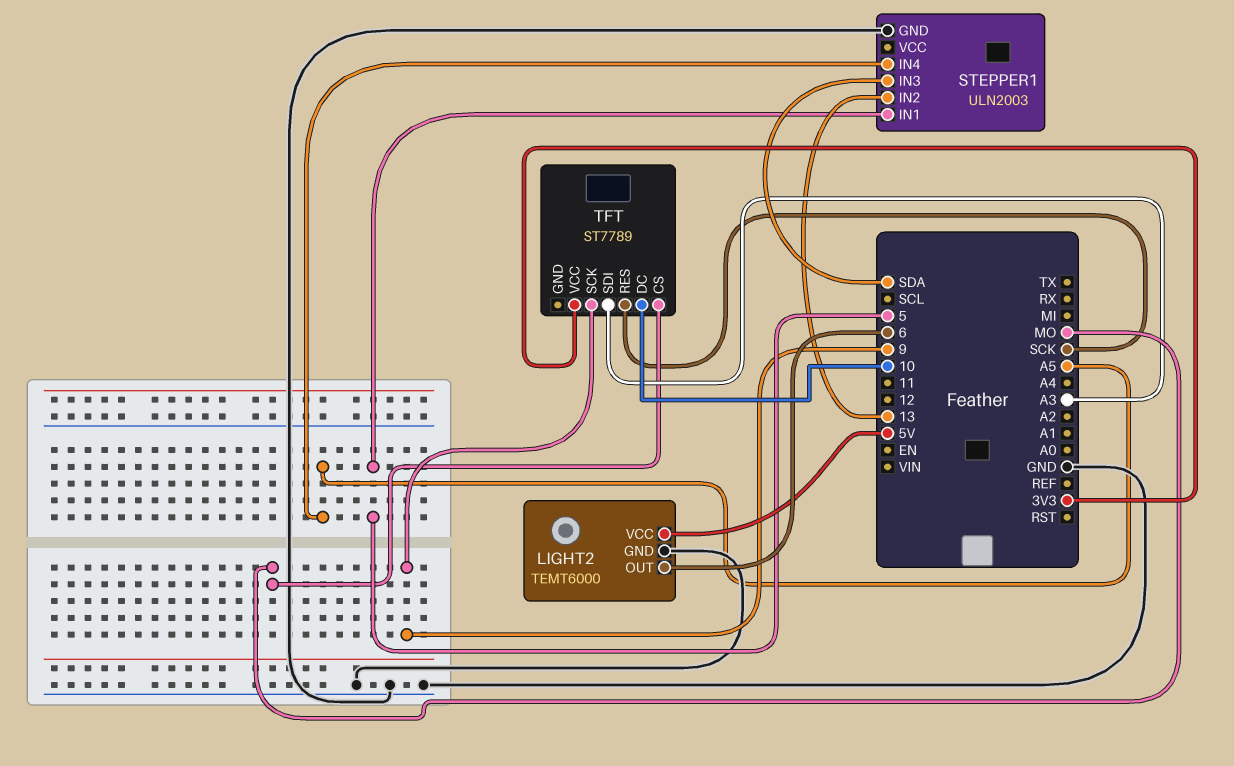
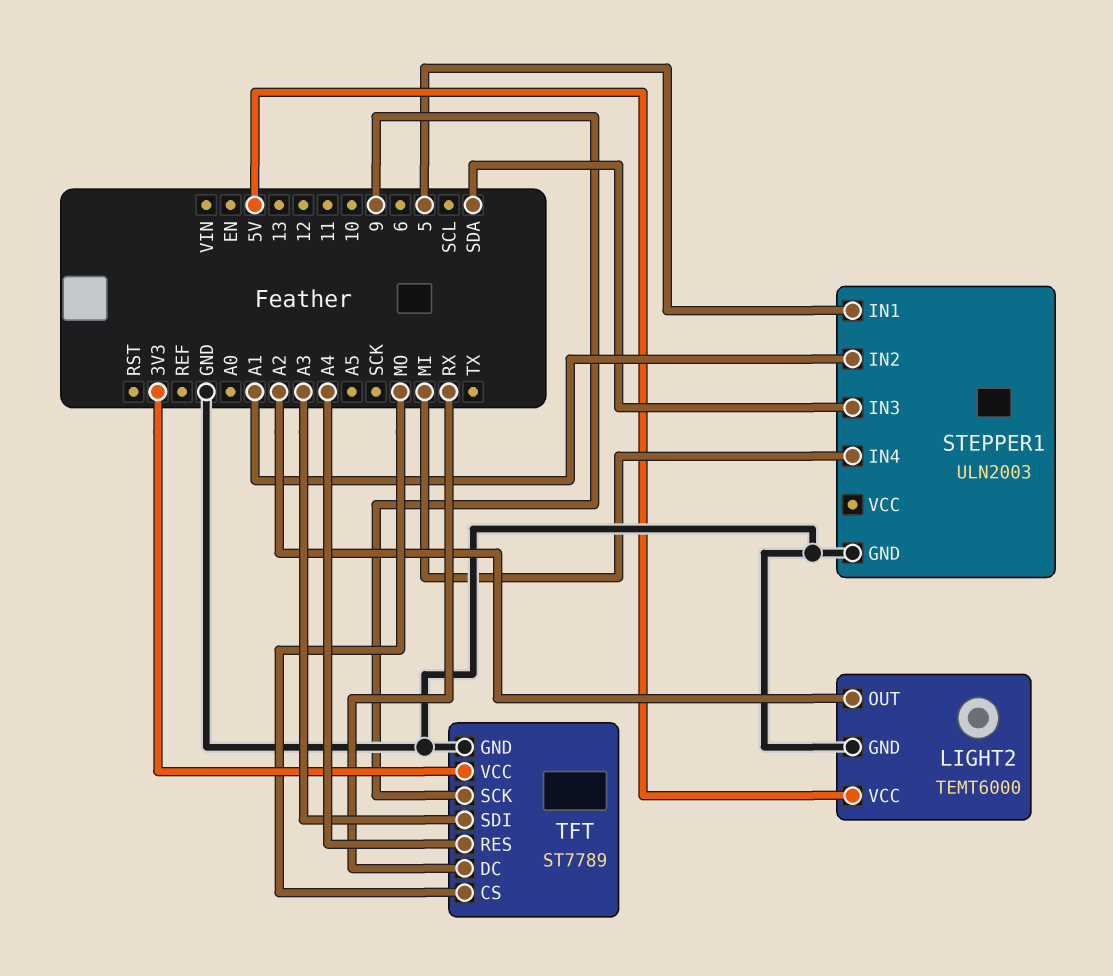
LIGHT2 pin OUT: 6 -> A2
STEPPER1 pin IN2: 13 -> A1
STEPPER1 pin IN4: A5 -> MI
TFT pin DC: 10 -> RX
TFT pin GND: none -> GND
TFT pin RES: SCK -> A4

